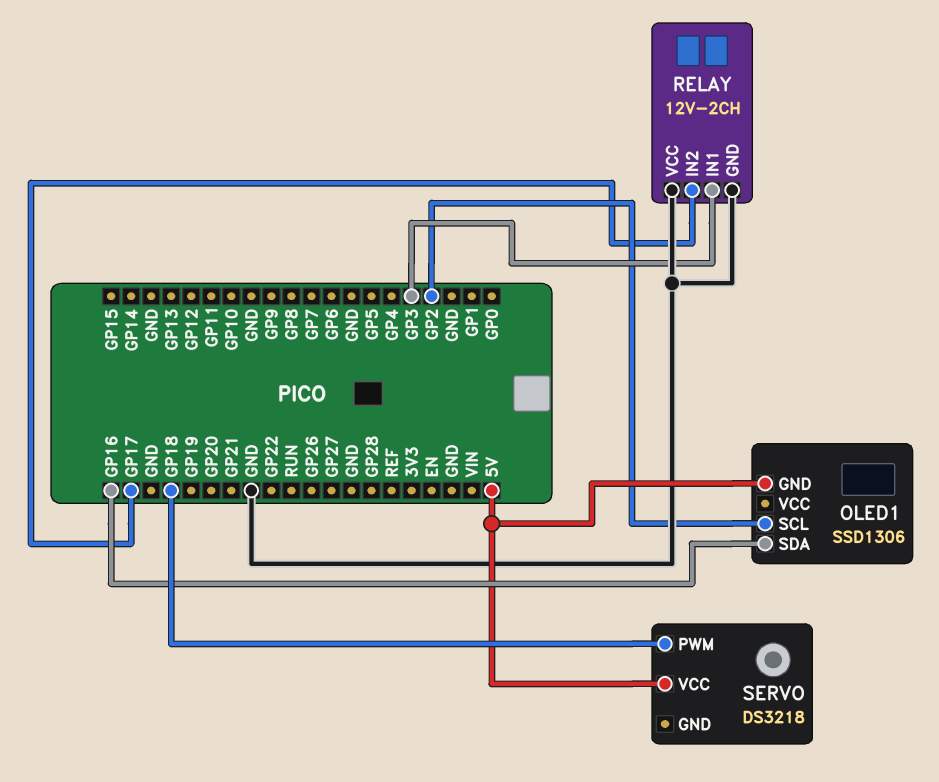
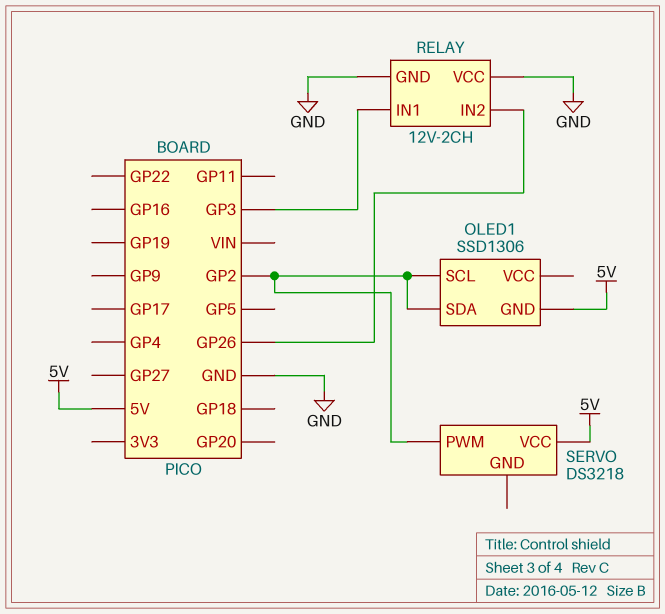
OLED1 pin SDA: GP16 -> GP2
RELAY pin IN2: GP17 -> GP26
SERVO pin PWM: GP18 -> GP2

